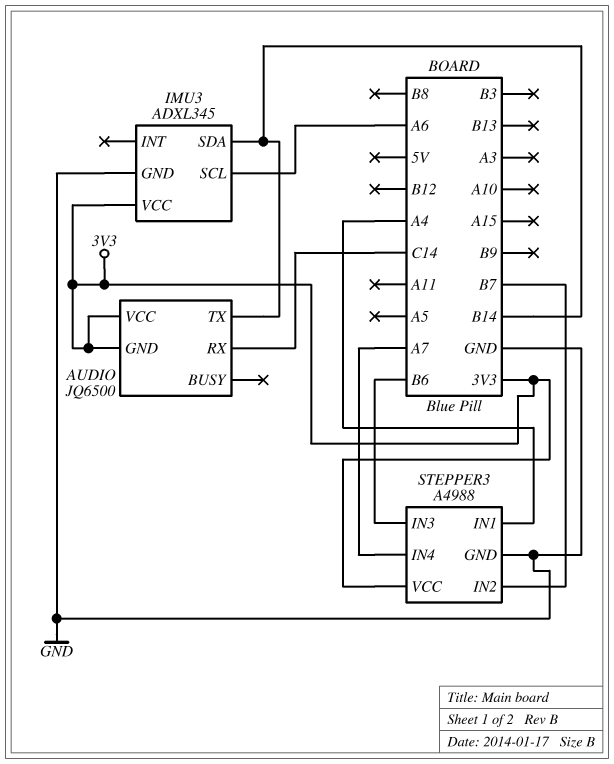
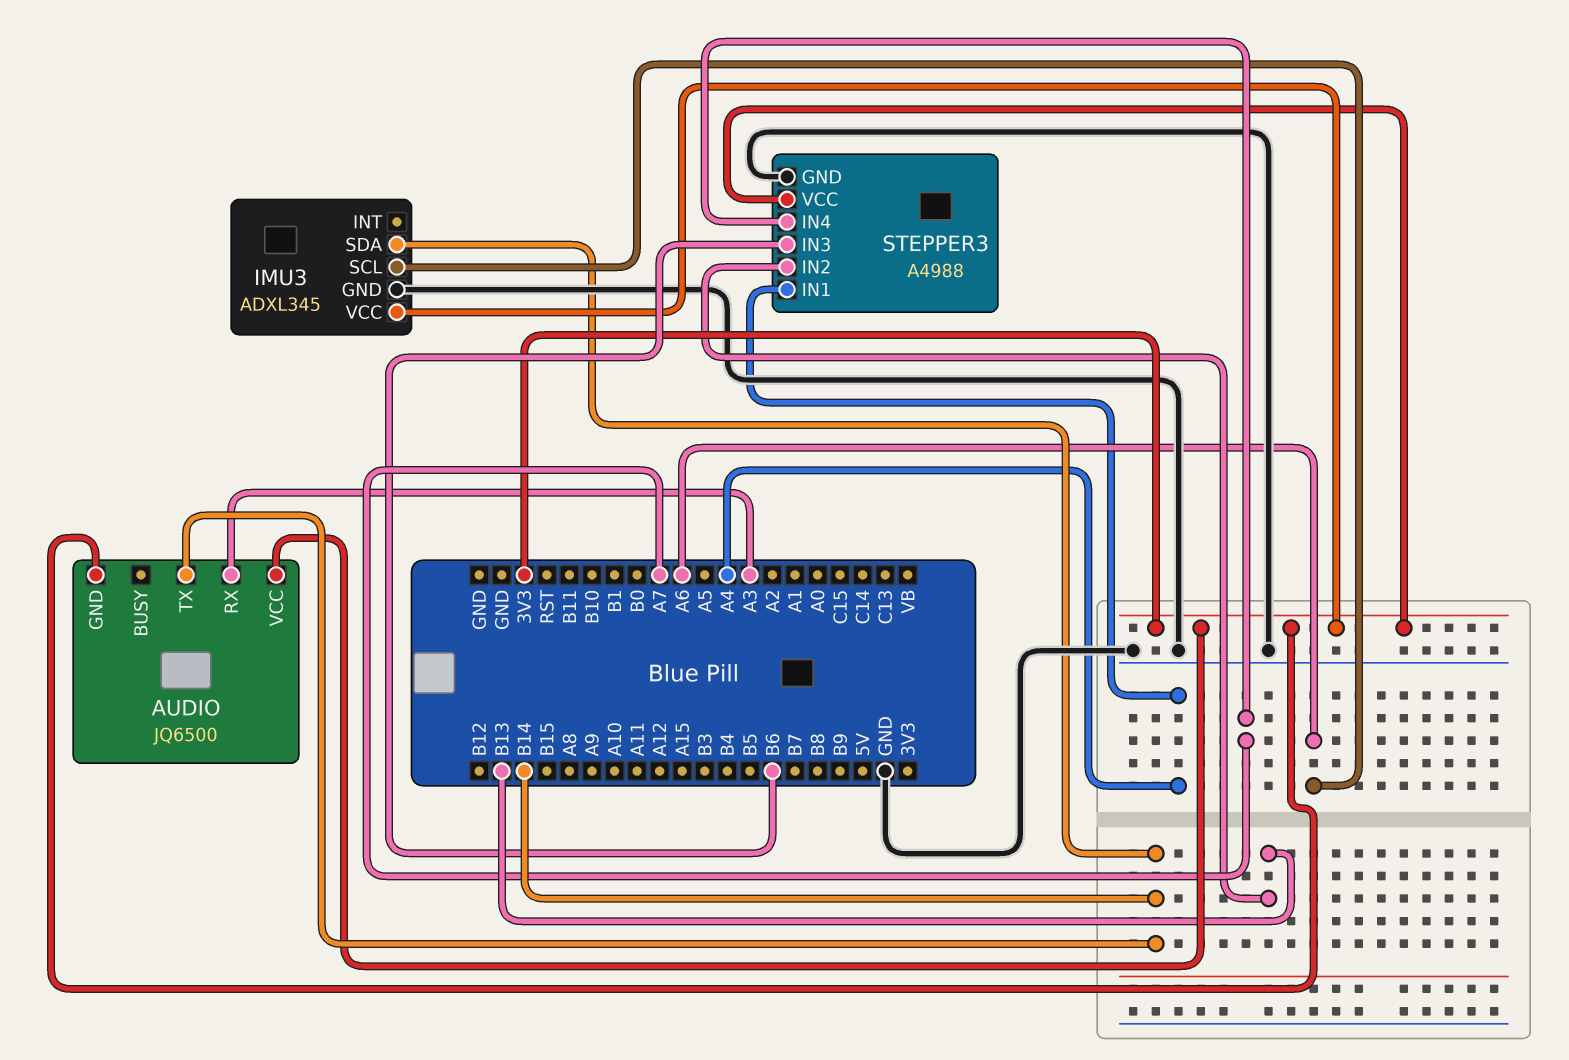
AUDIO pin RX: C14 -> A3
STEPPER3 pin IN2: B7 -> B13

